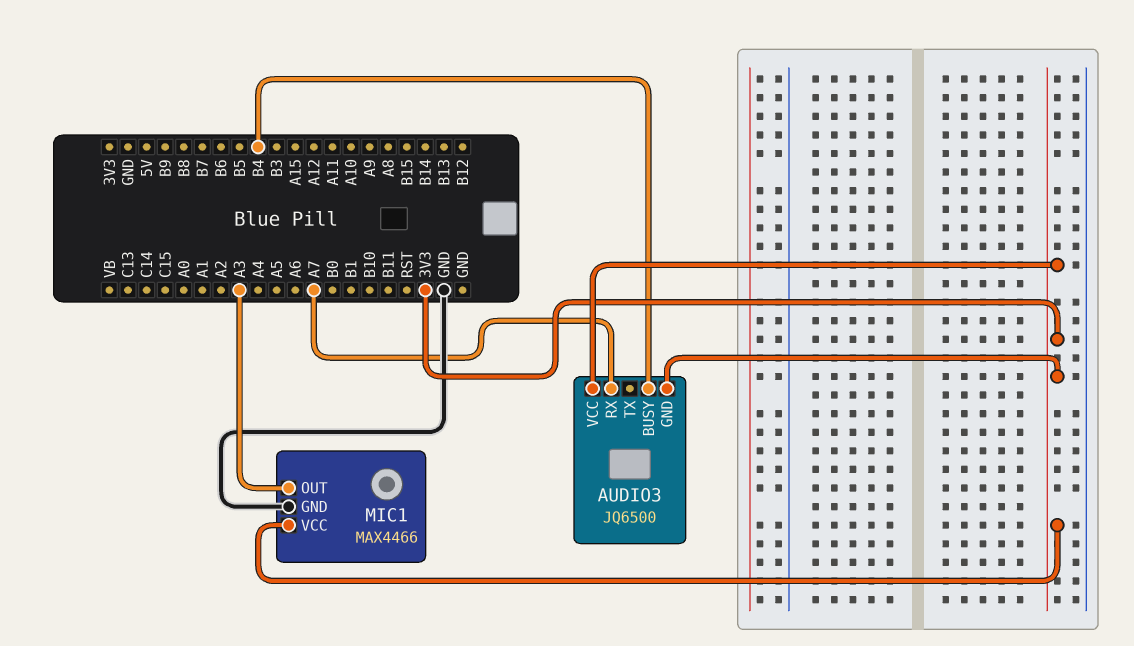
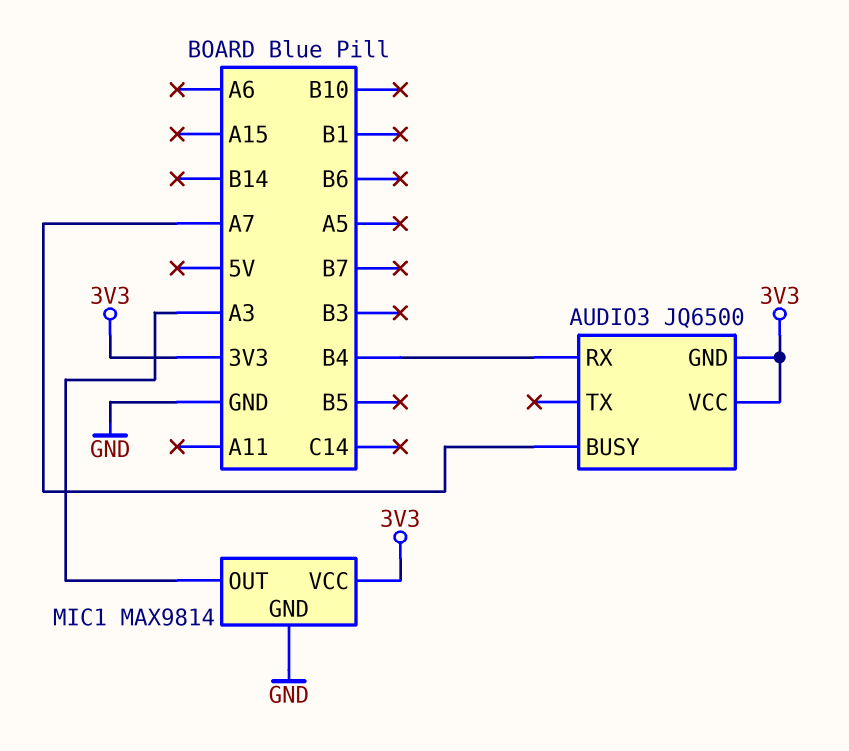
AUDIO3 pin BUSY: B4 -> A7
AUDIO3 pin RX: A7 -> B4
MIC1: MAX4466 -> MAX9814

